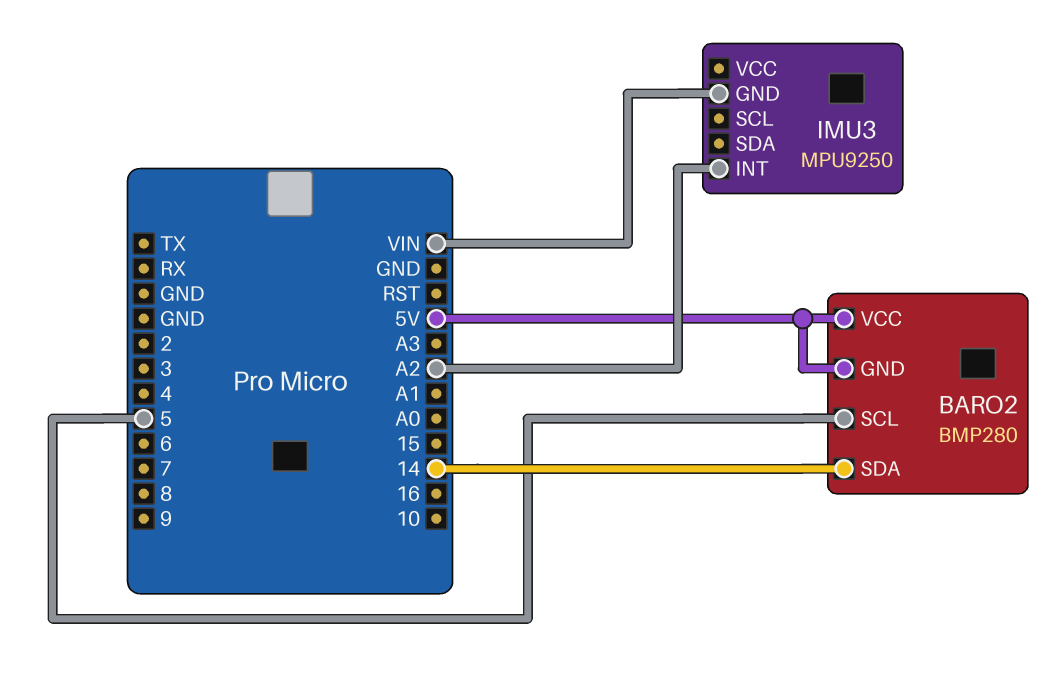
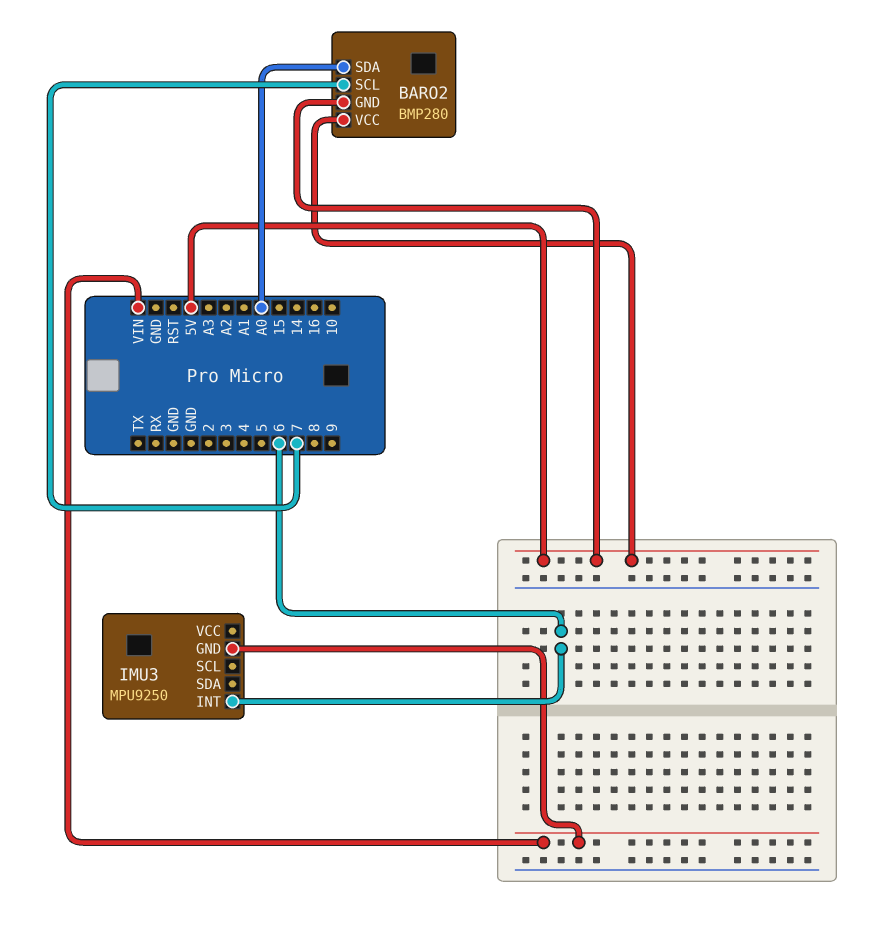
BARO2 pin SCL: 5 -> 7
BARO2 pin SDA: 14 -> A0
IMU3 pin INT: A2 -> 6

